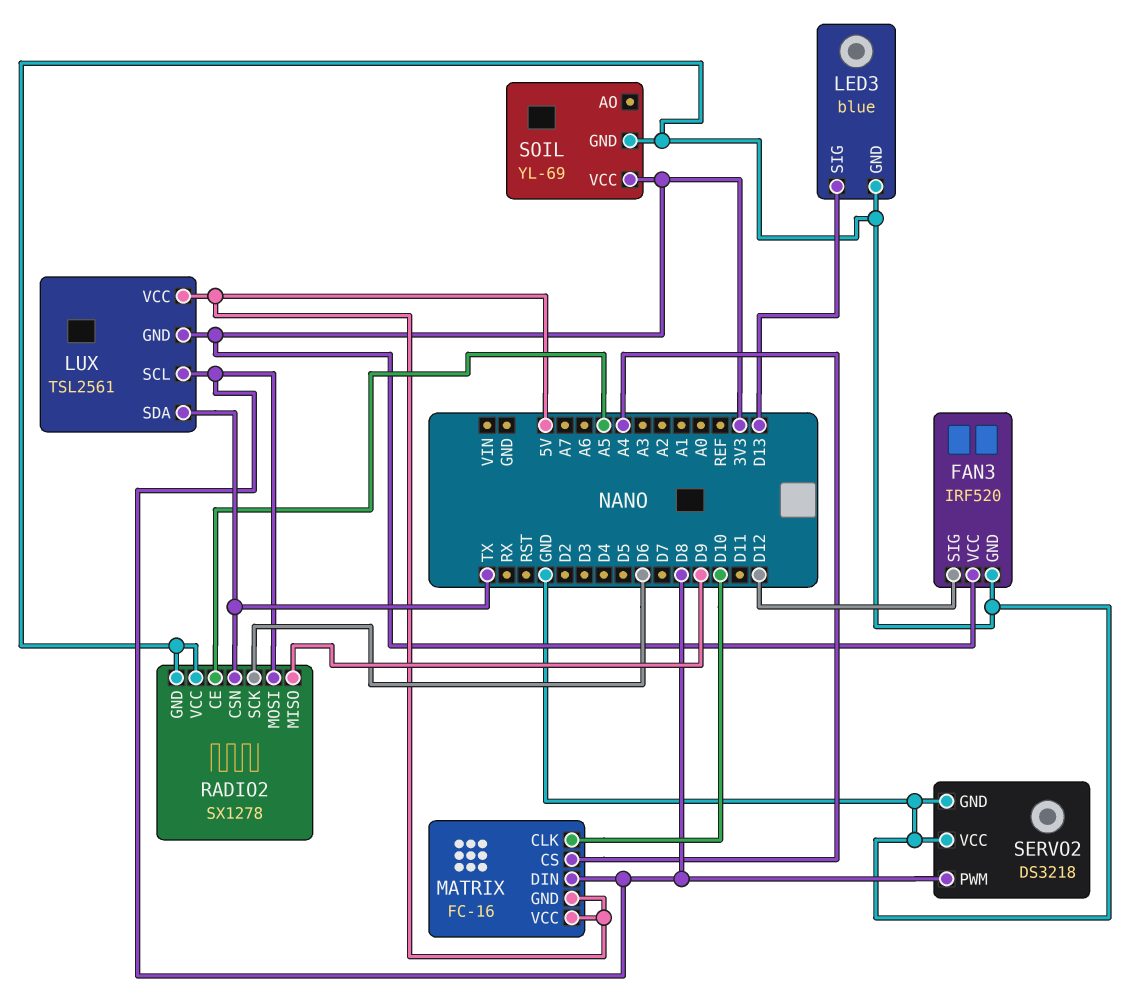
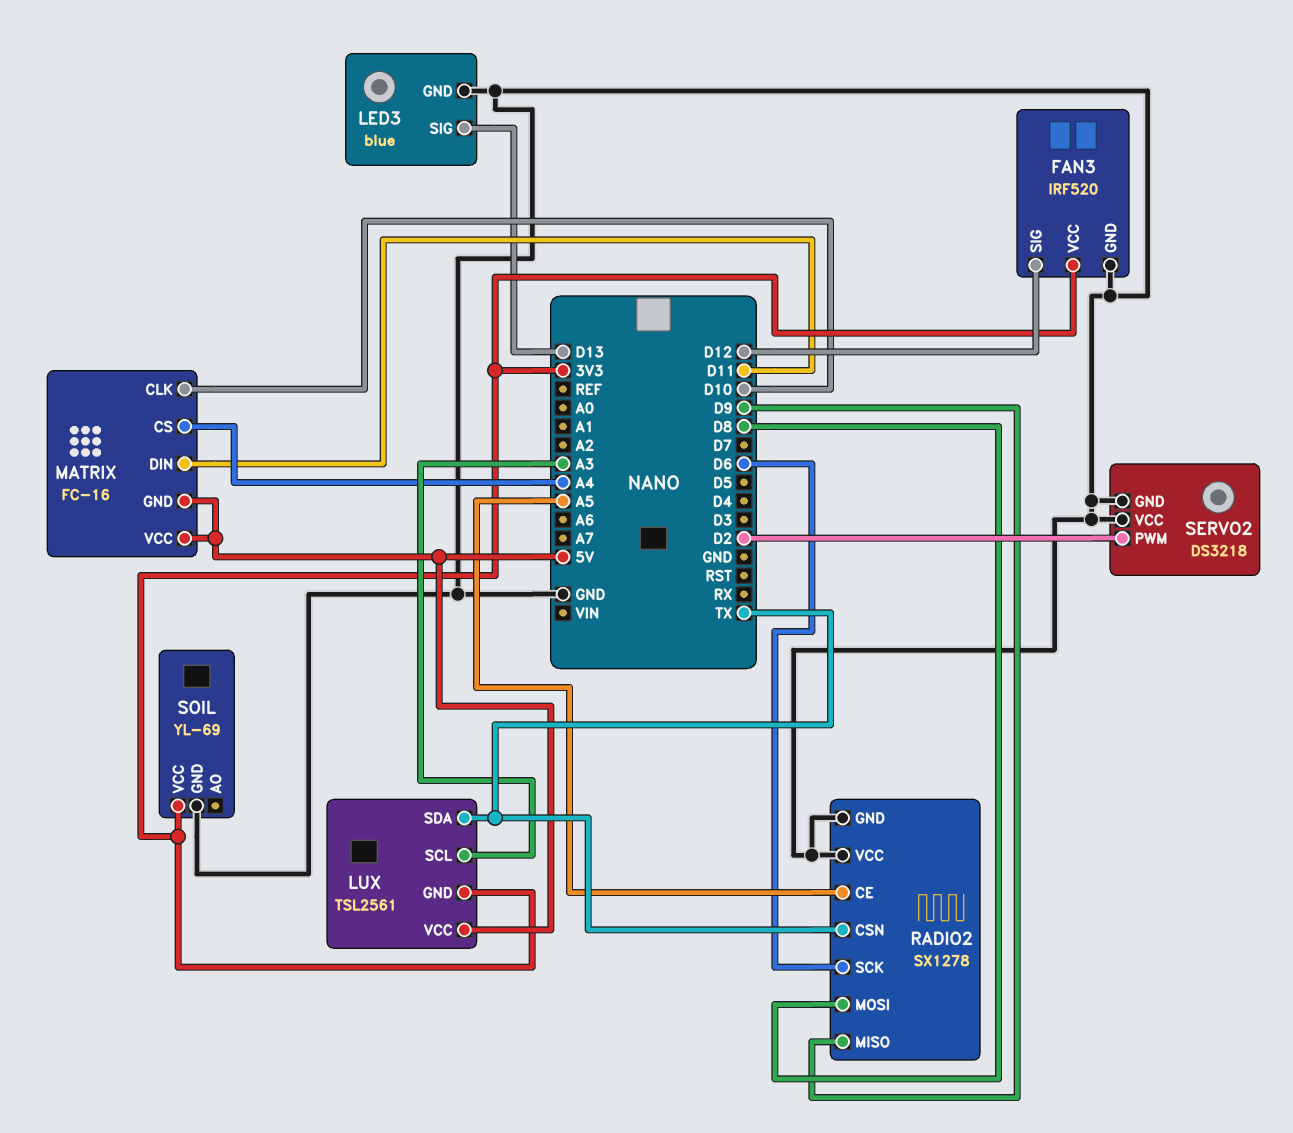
LUX pin SCL: D8 -> A3
MATRIX pin DIN: D8 -> D11
SERVO2 pin PWM: D8 -> D2

